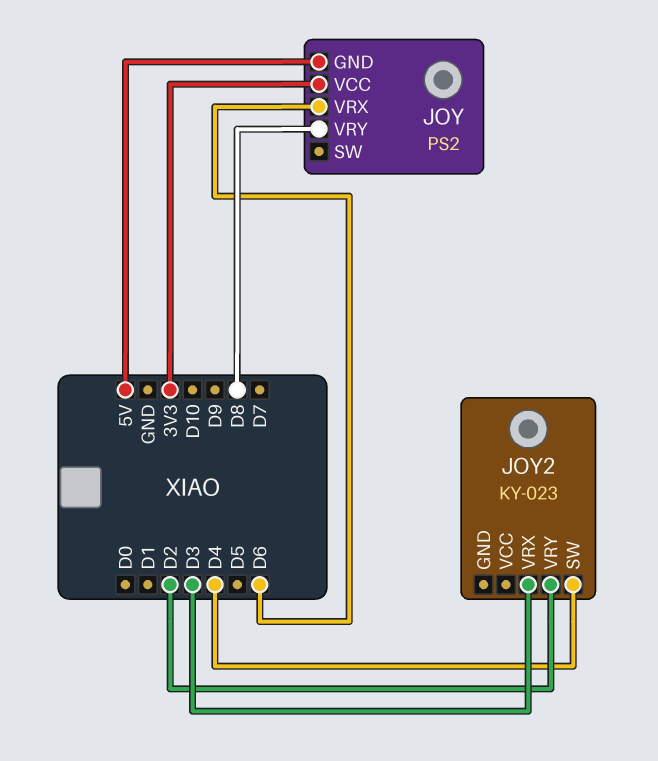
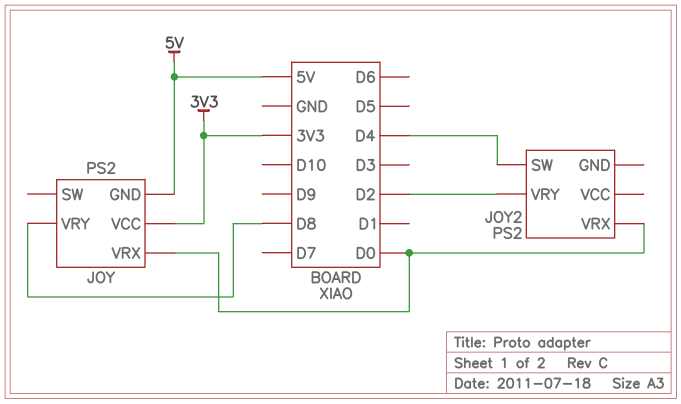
JOY pin VRX: D6 -> D0
JOY2: KY-023 -> PS2
JOY2 pin VRX: D3 -> D0

